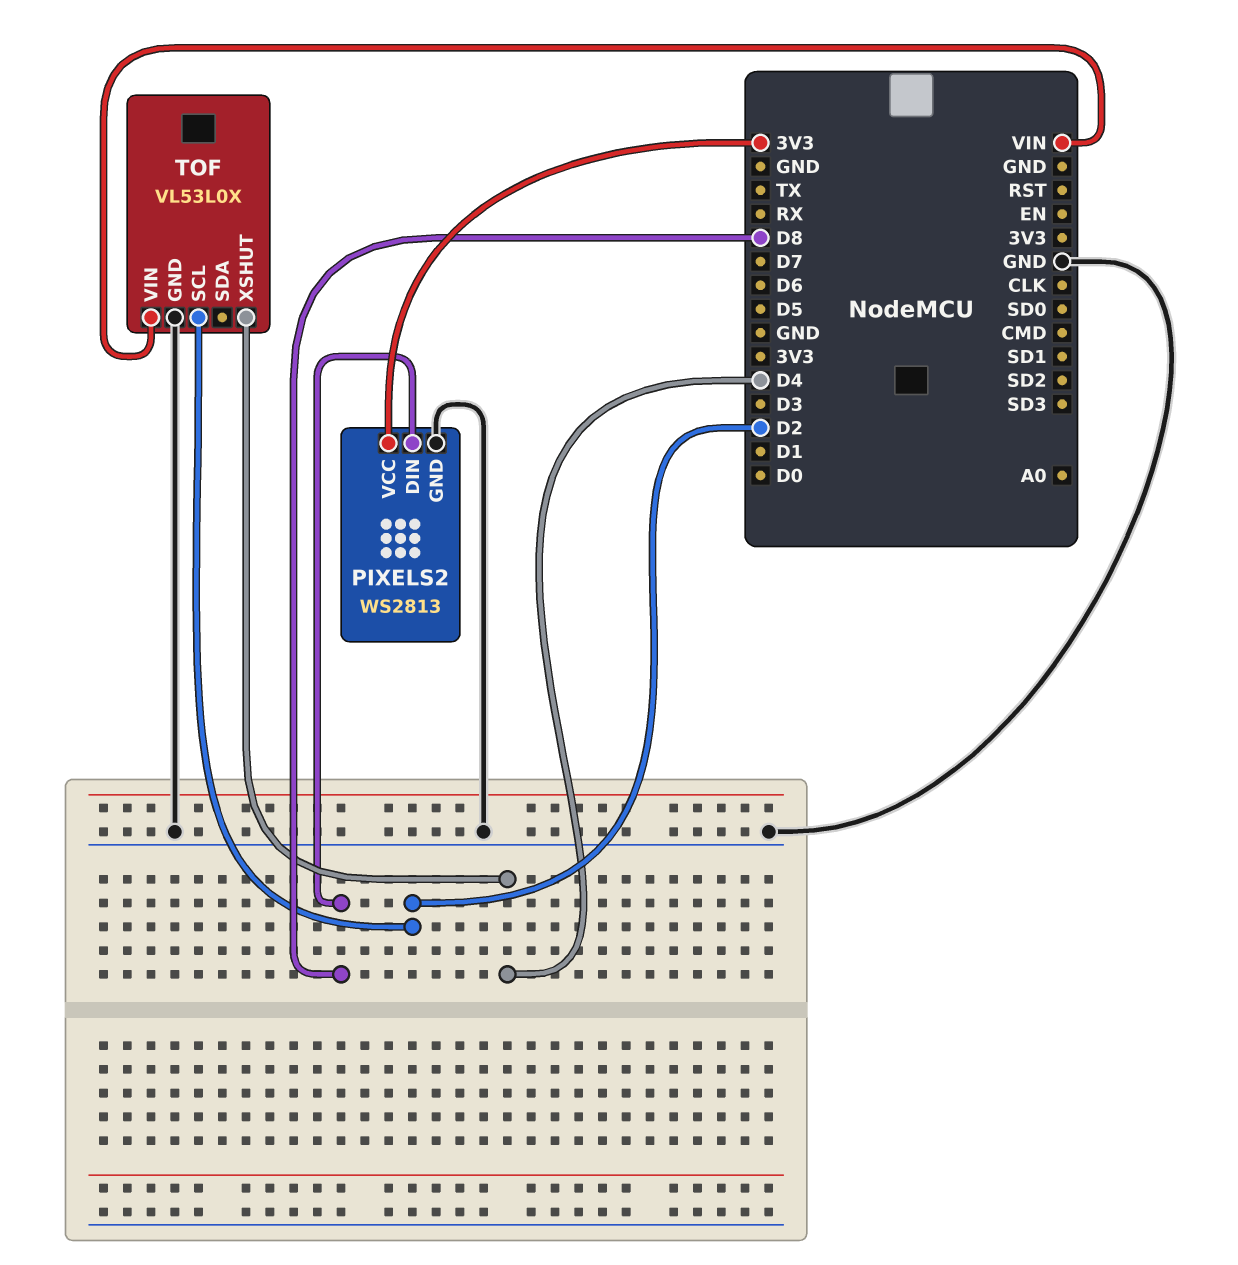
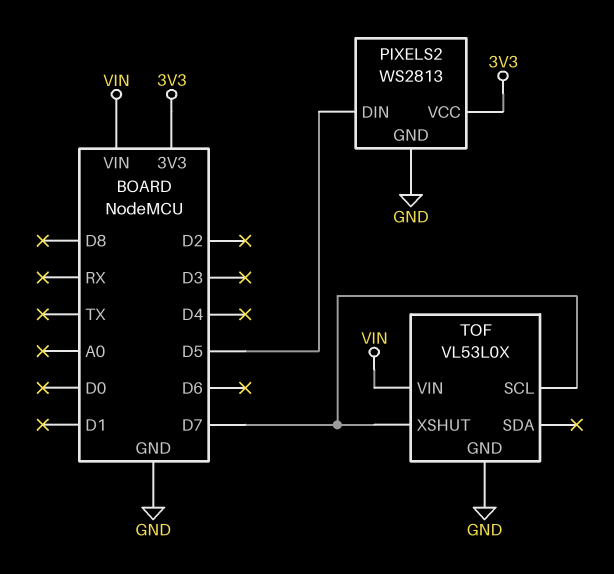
PIXELS2 pin DIN: D8 -> D5
TOF pin SCL: D2 -> D7
TOF pin XSHUT: D4 -> D7

